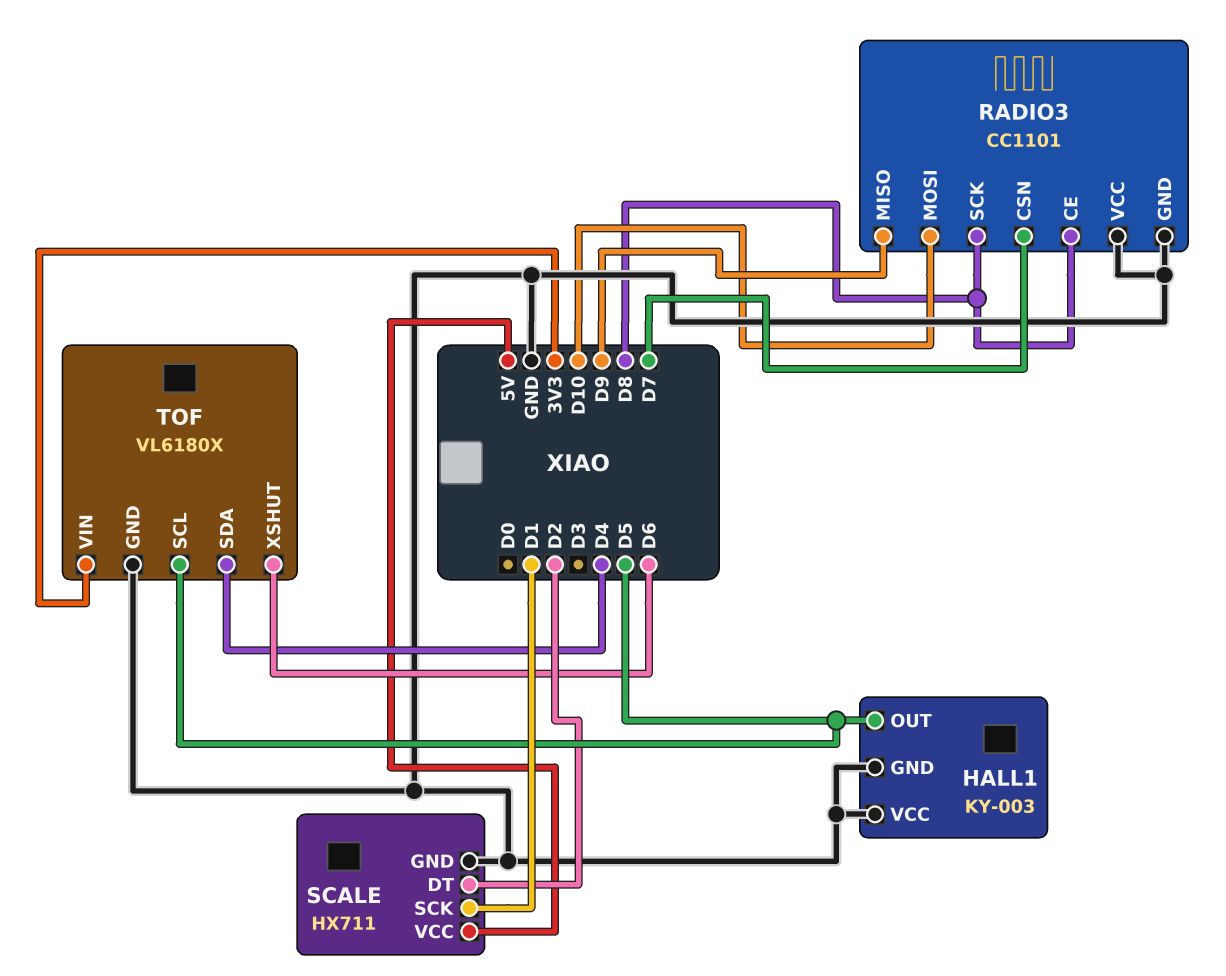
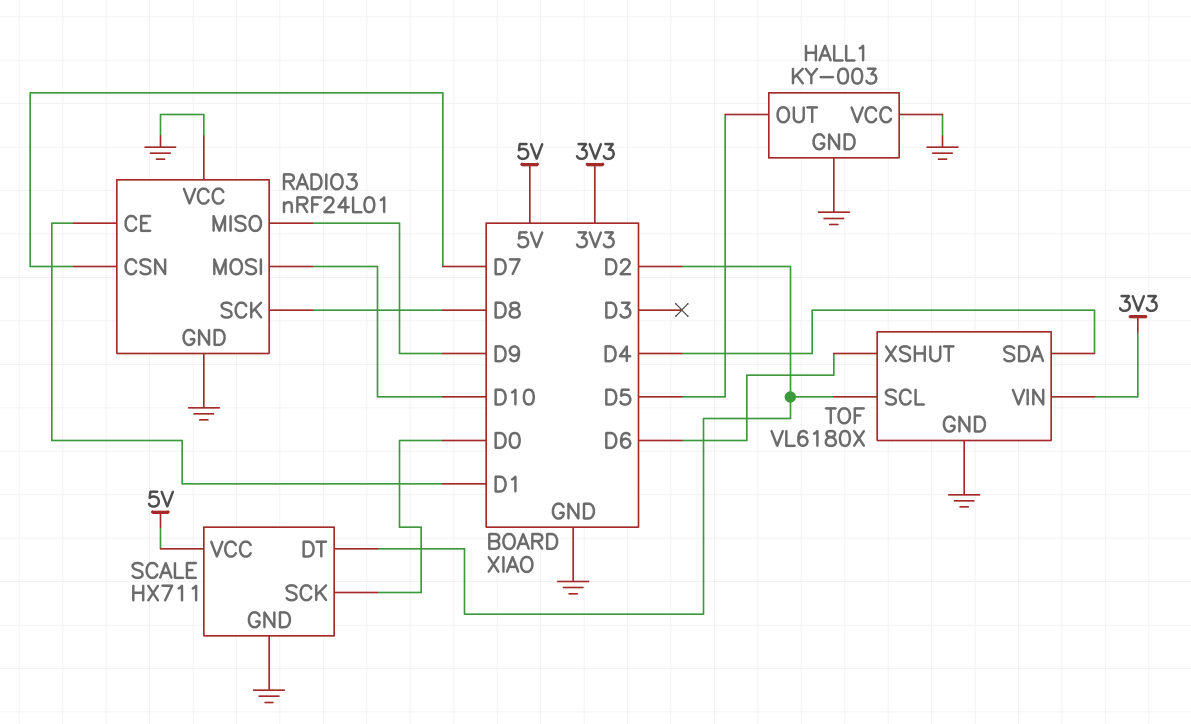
RADIO3: CC1101 -> nRF24L01
RADIO3 pin CE: D8 -> D1
SCALE pin SCK: D1 -> D0
TOF pin SCL: D5 -> D2

